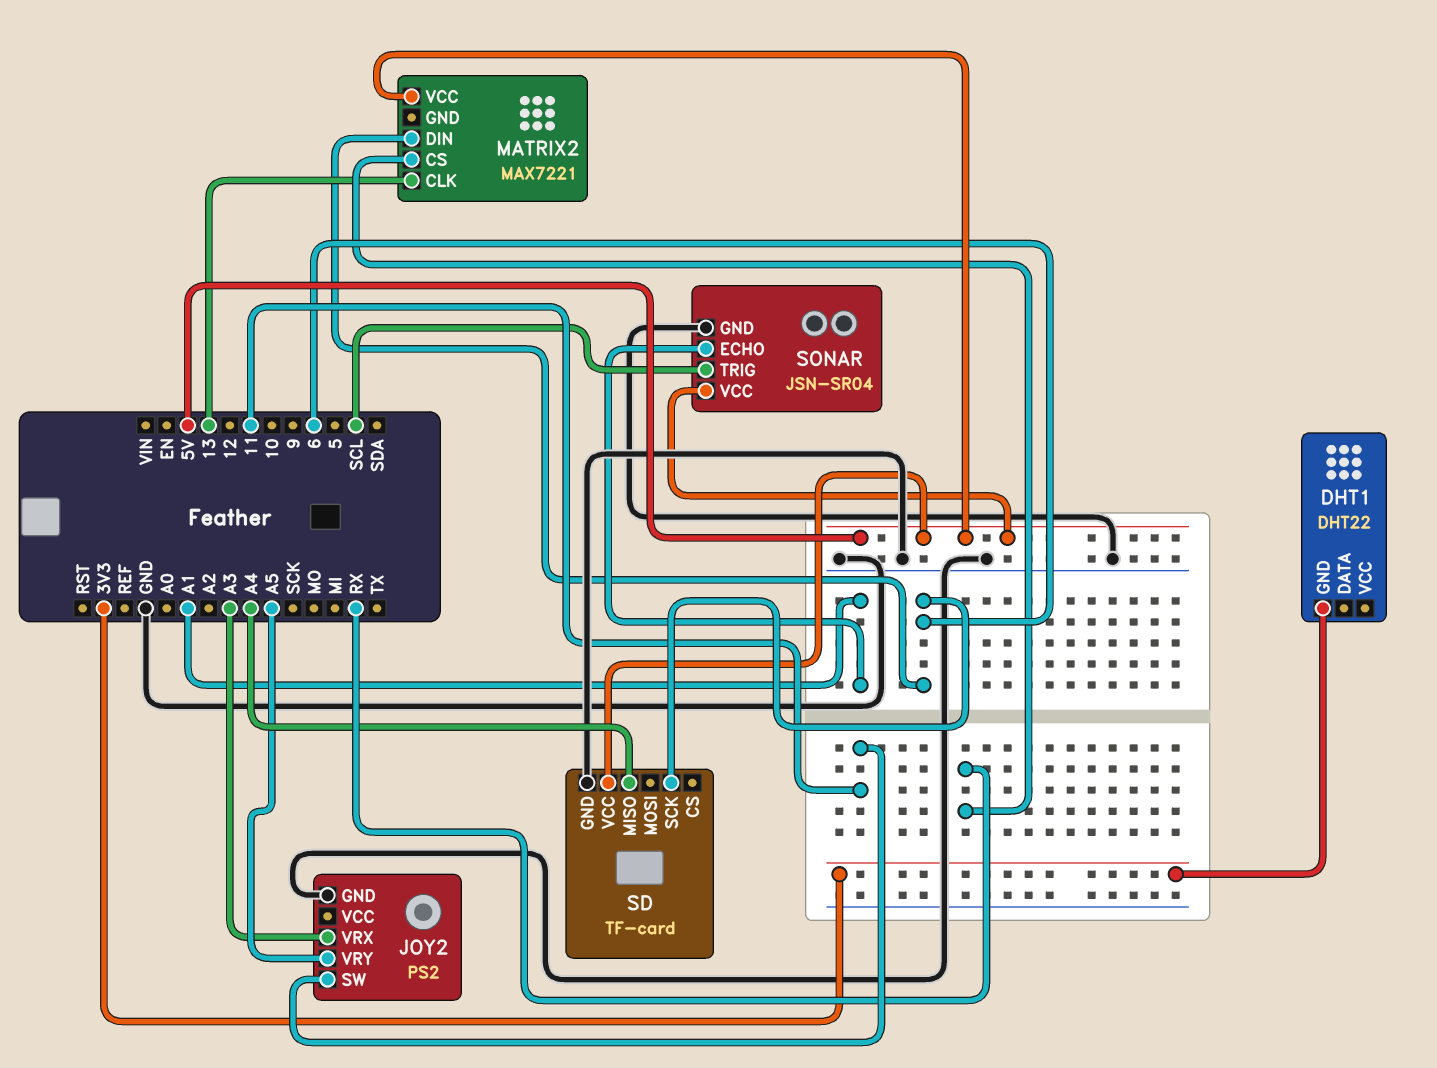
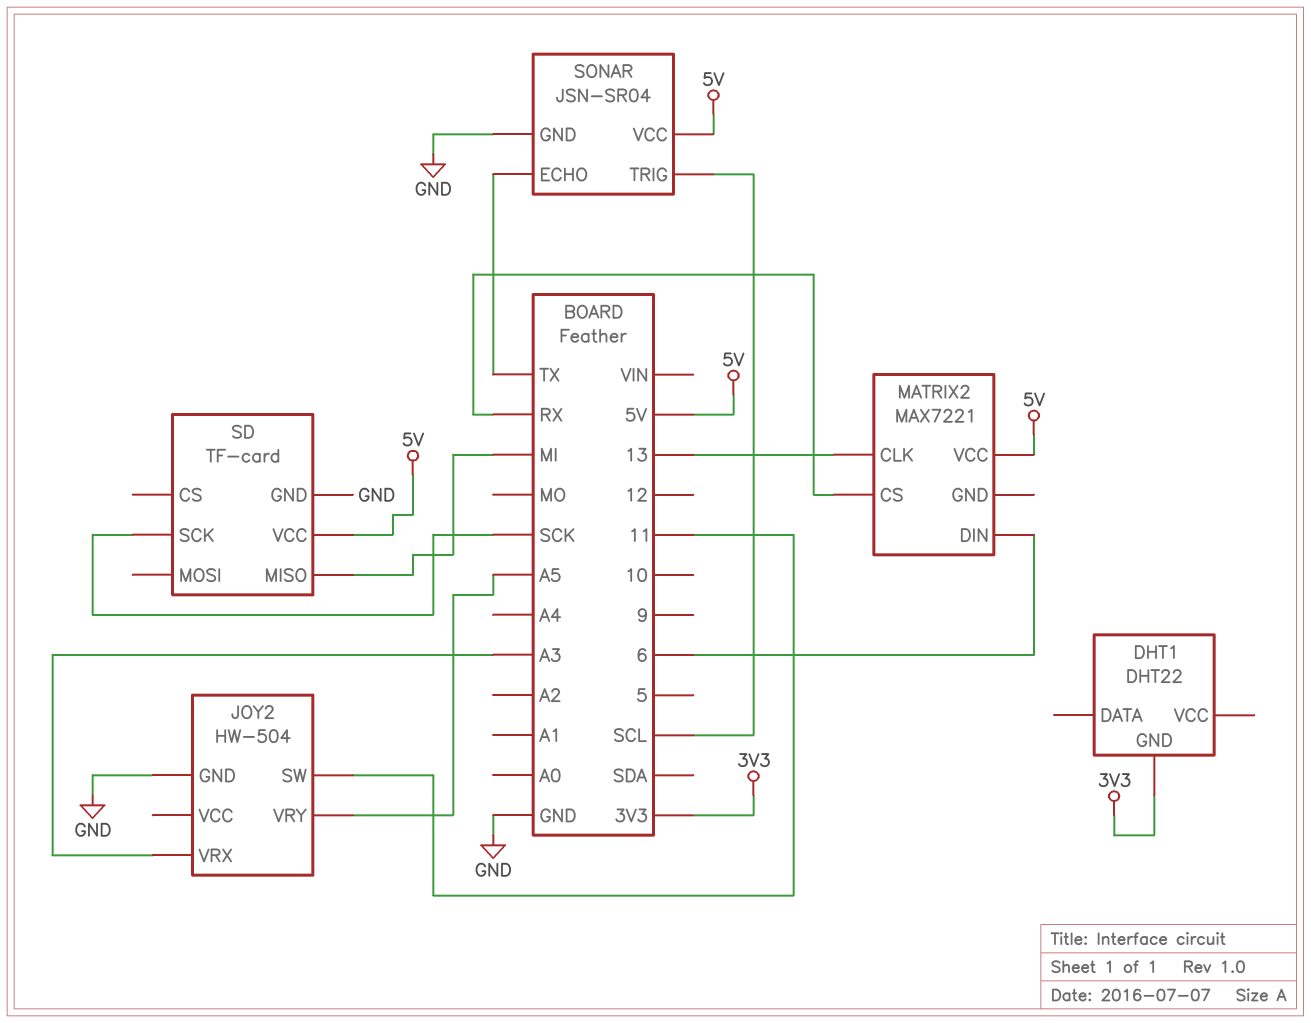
JOY2: PS2 -> HW-504
SD pin MISO: A4 -> MI
SD pin SCK: 6 -> SCK
SONAR pin ECHO: A1 -> TX

